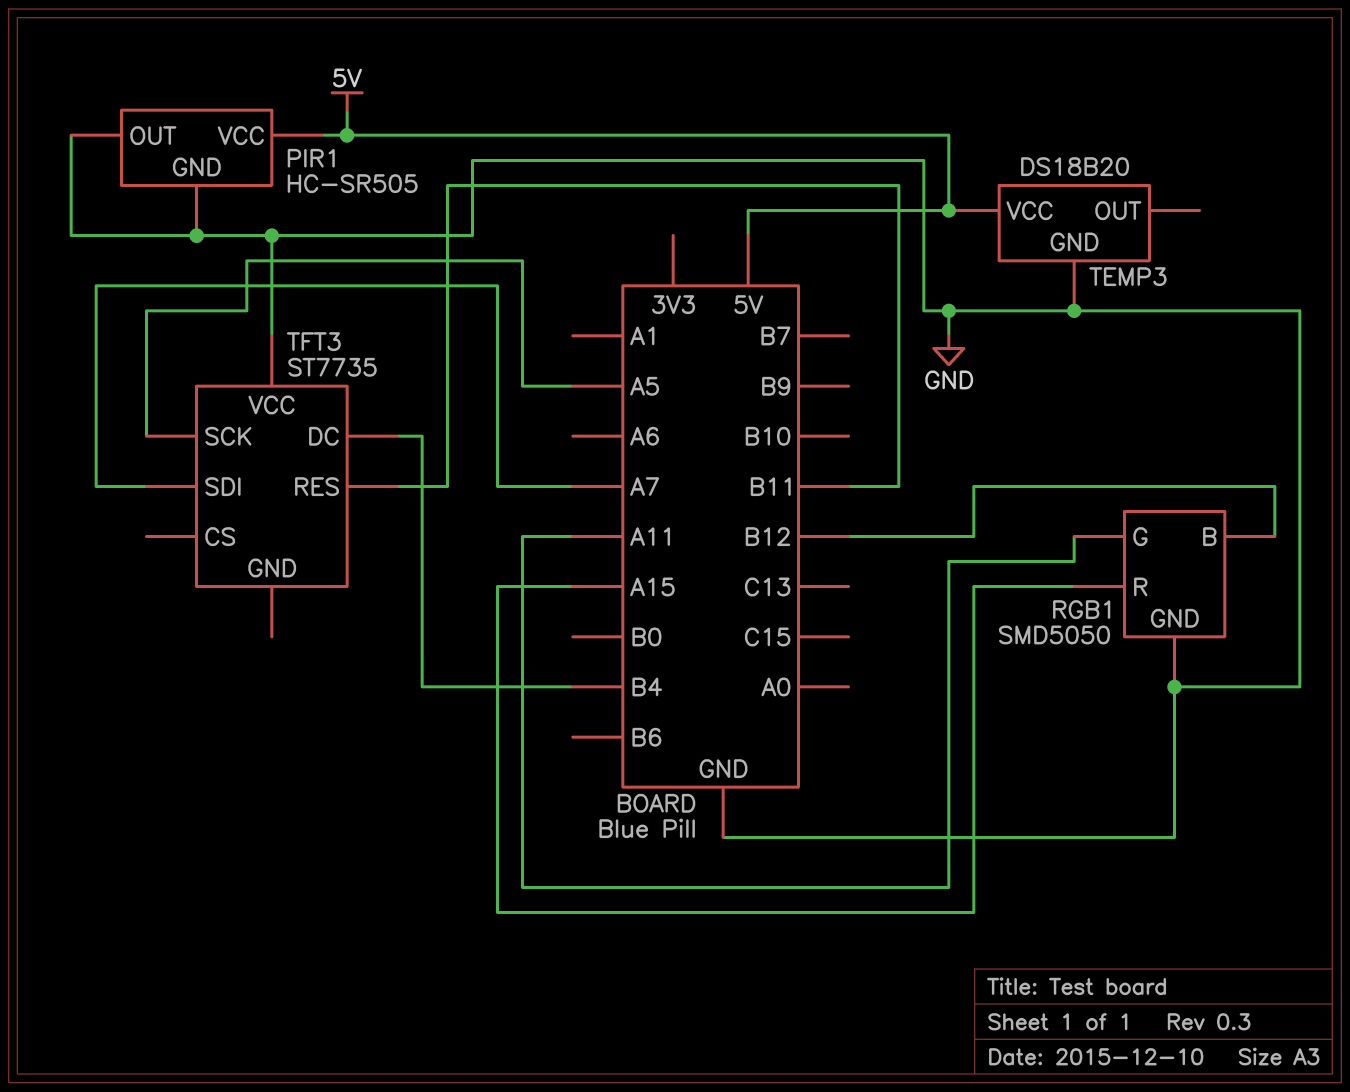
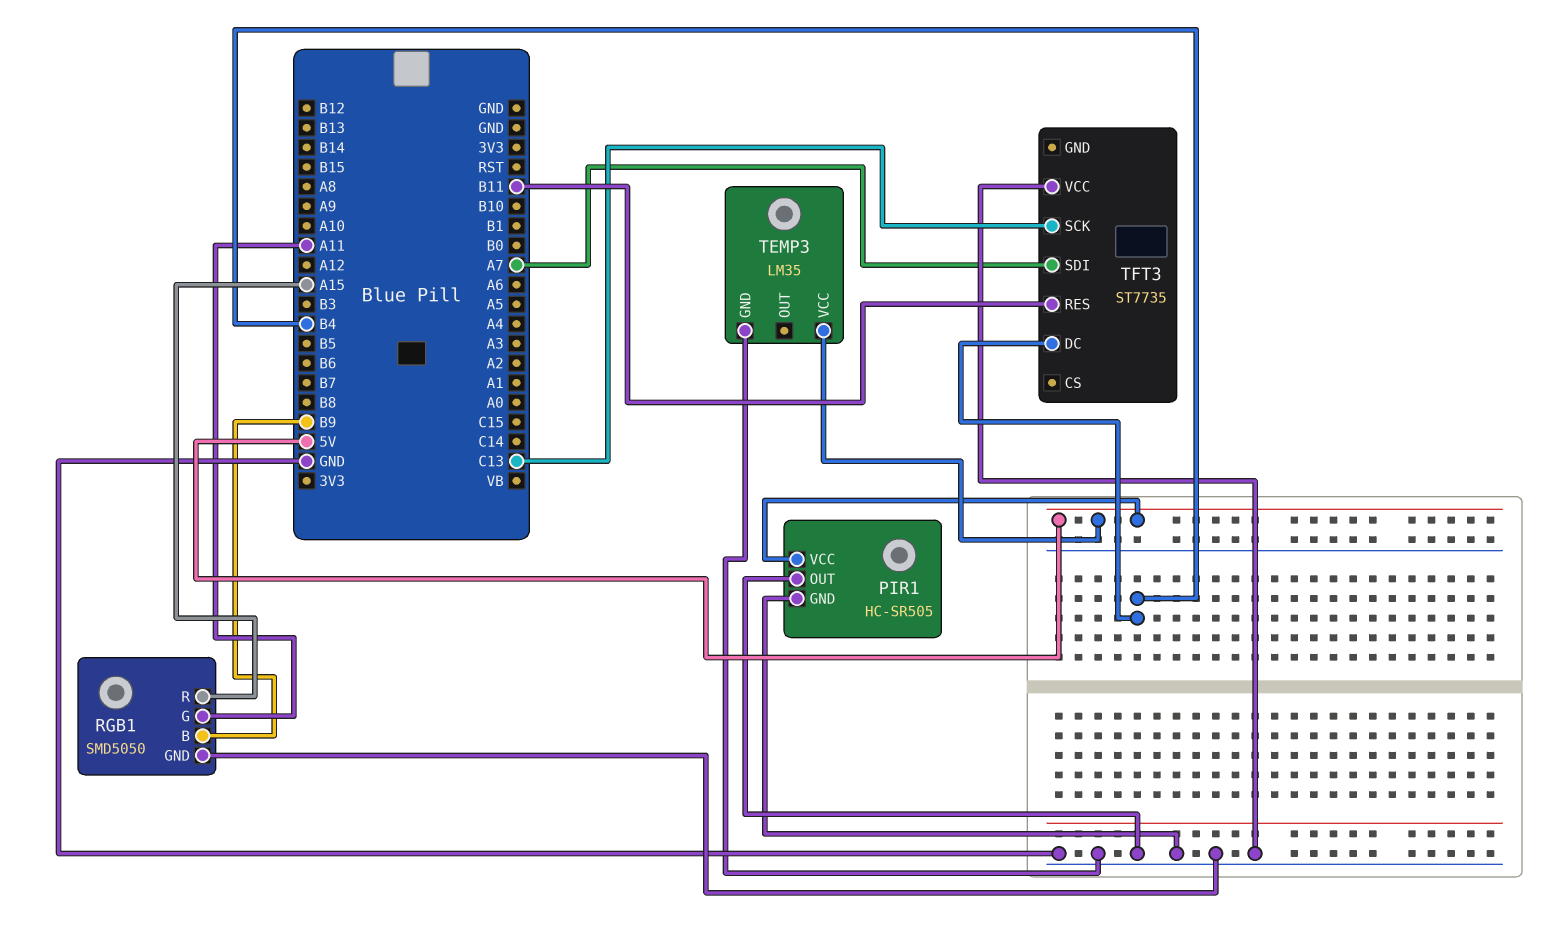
RGB1 pin B: B12 -> B9
TEMP3: DS18B20 -> LM35
TFT3 pin SCK: A5 -> C13

